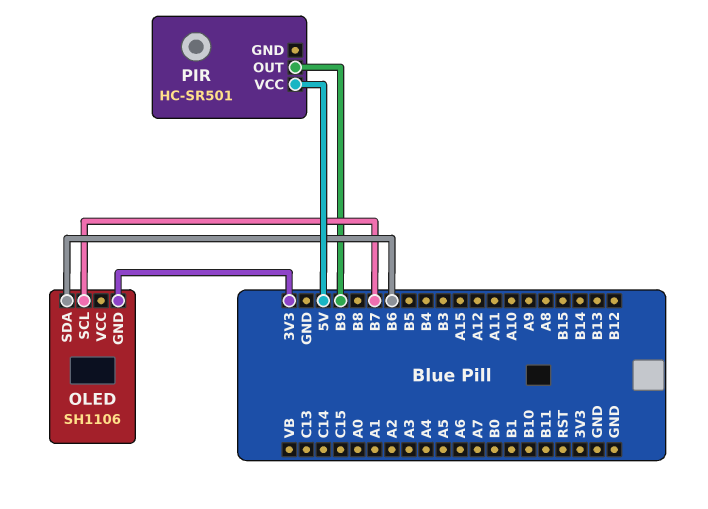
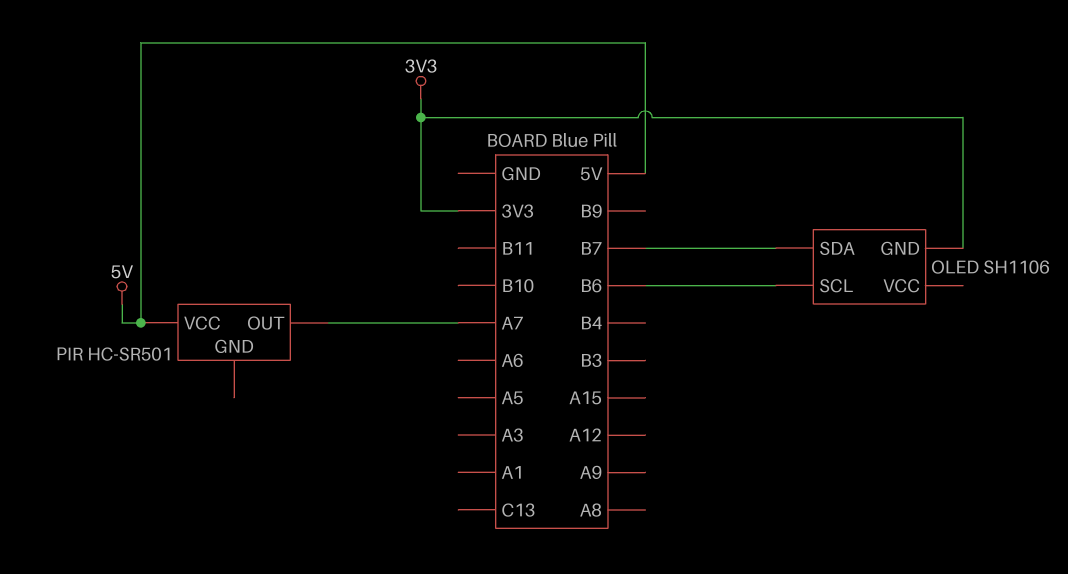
OLED pin SCL: B7 -> B6
OLED pin SDA: B6 -> B7
PIR pin OUT: B9 -> A7

